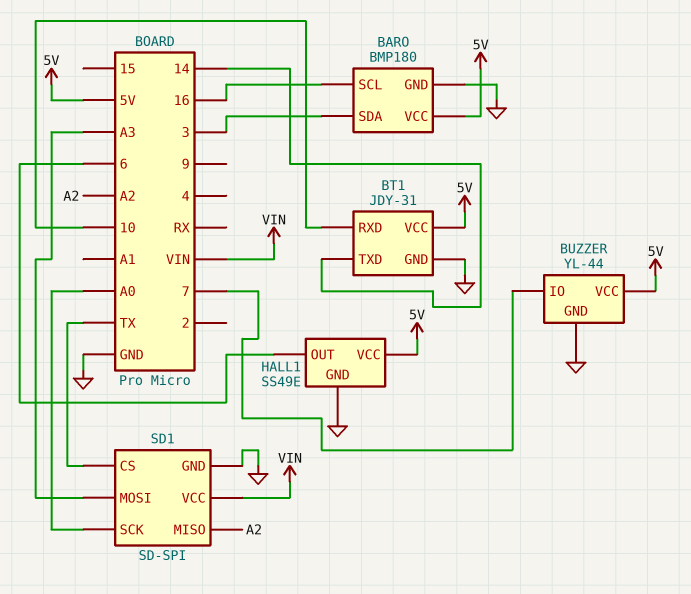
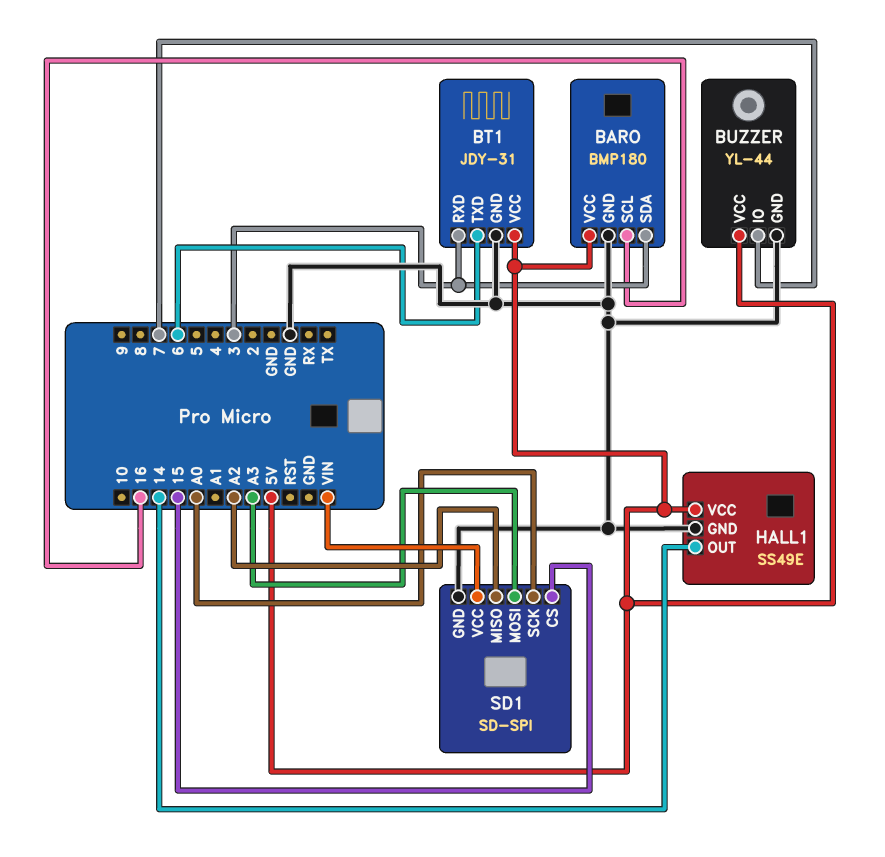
BT1 pin RXD: 10 -> 3
BT1 pin TXD: 14 -> 6
HALL1 pin OUT: 6 -> 14
SD1 pin CS: TX -> 15

